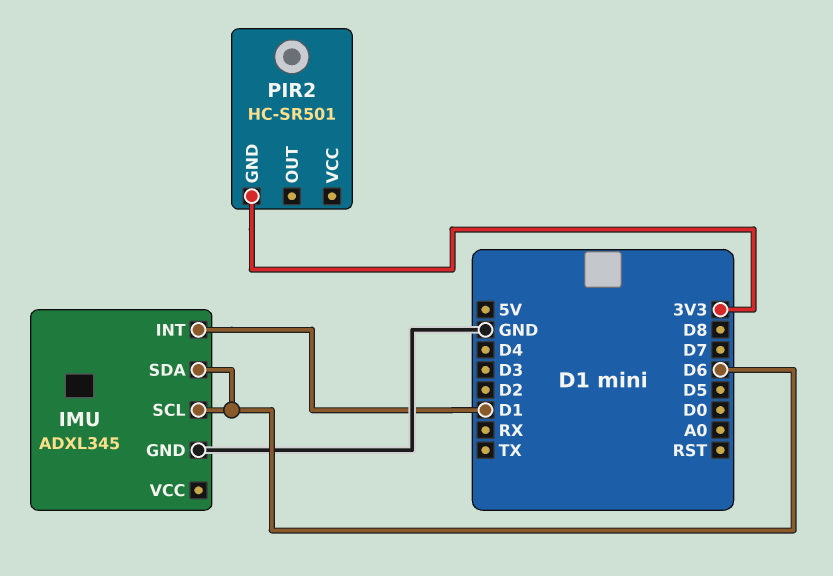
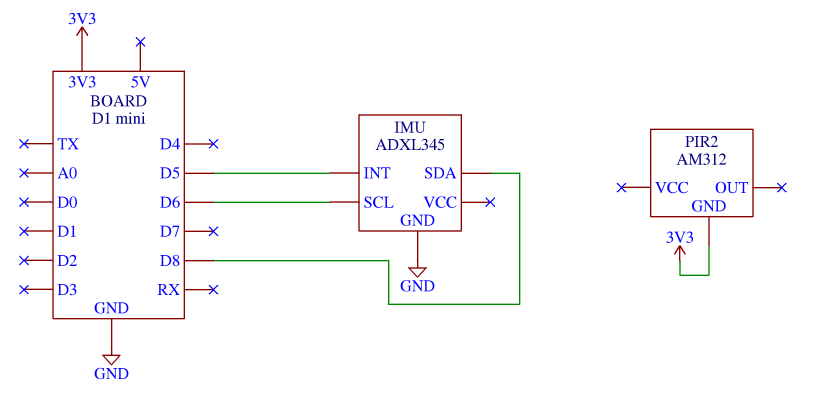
IMU pin INT: D1 -> D5
IMU pin SDA: D6 -> D8
PIR2: HC-SR501 -> AM312

